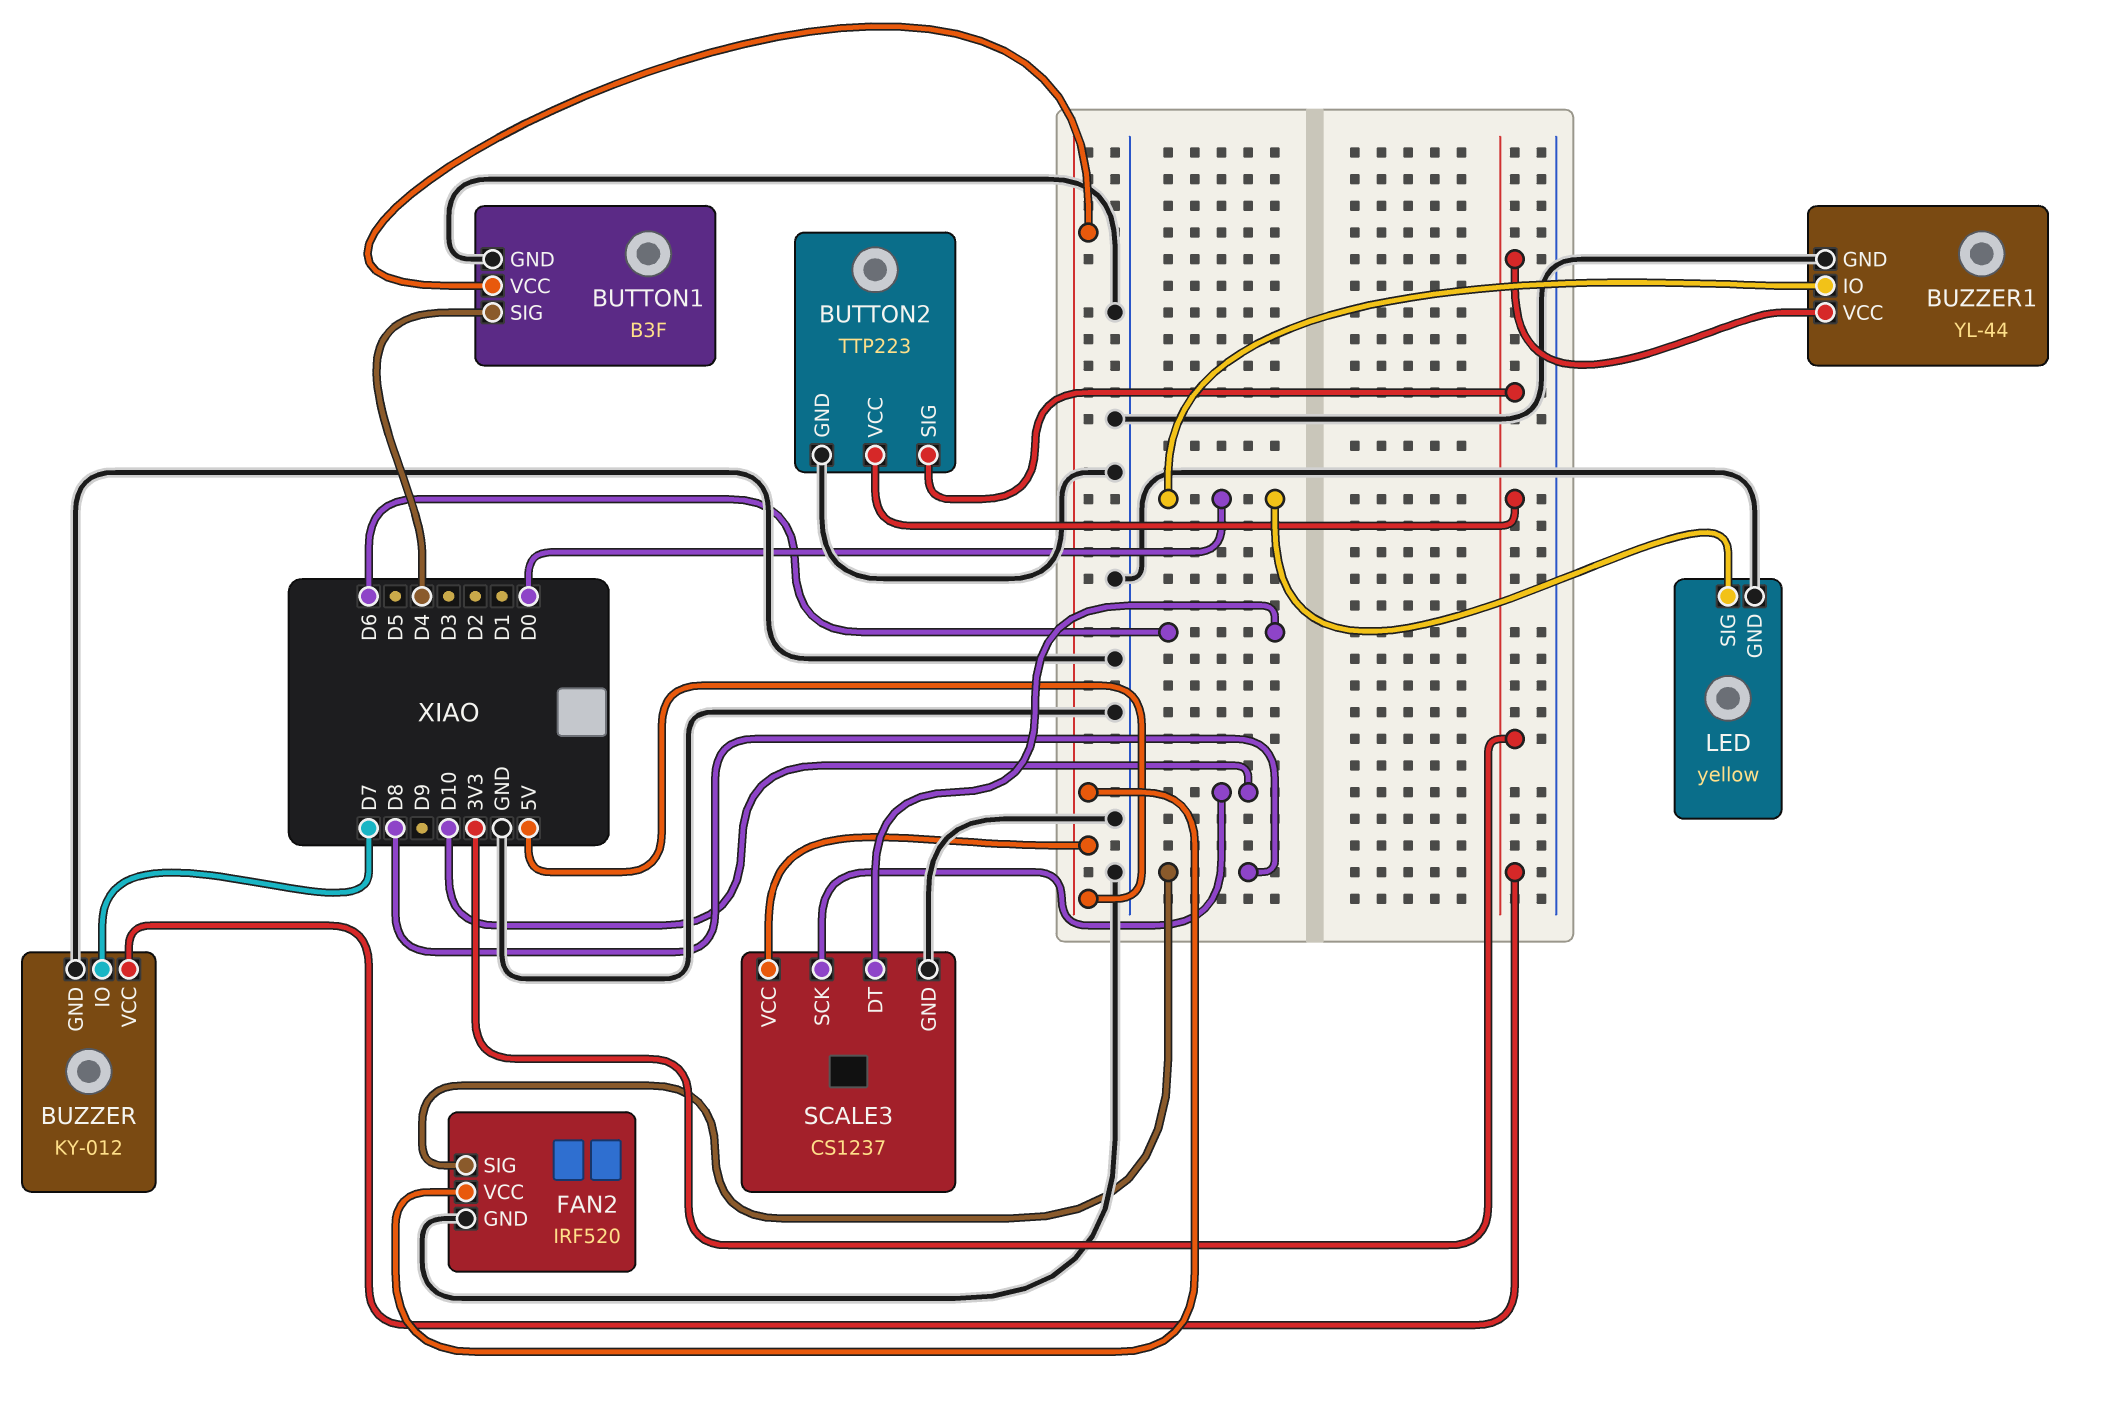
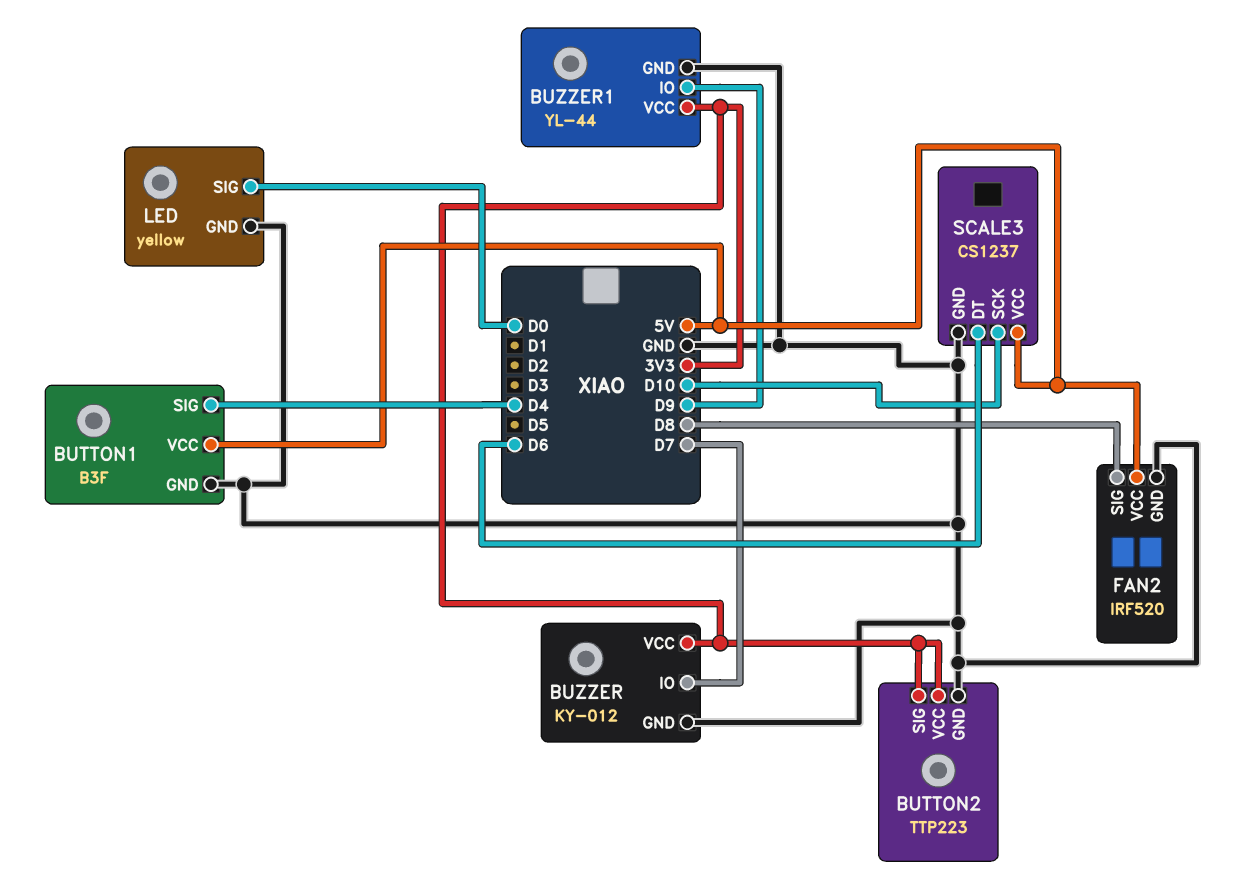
BUZZER1 pin IO: D0 -> D9

